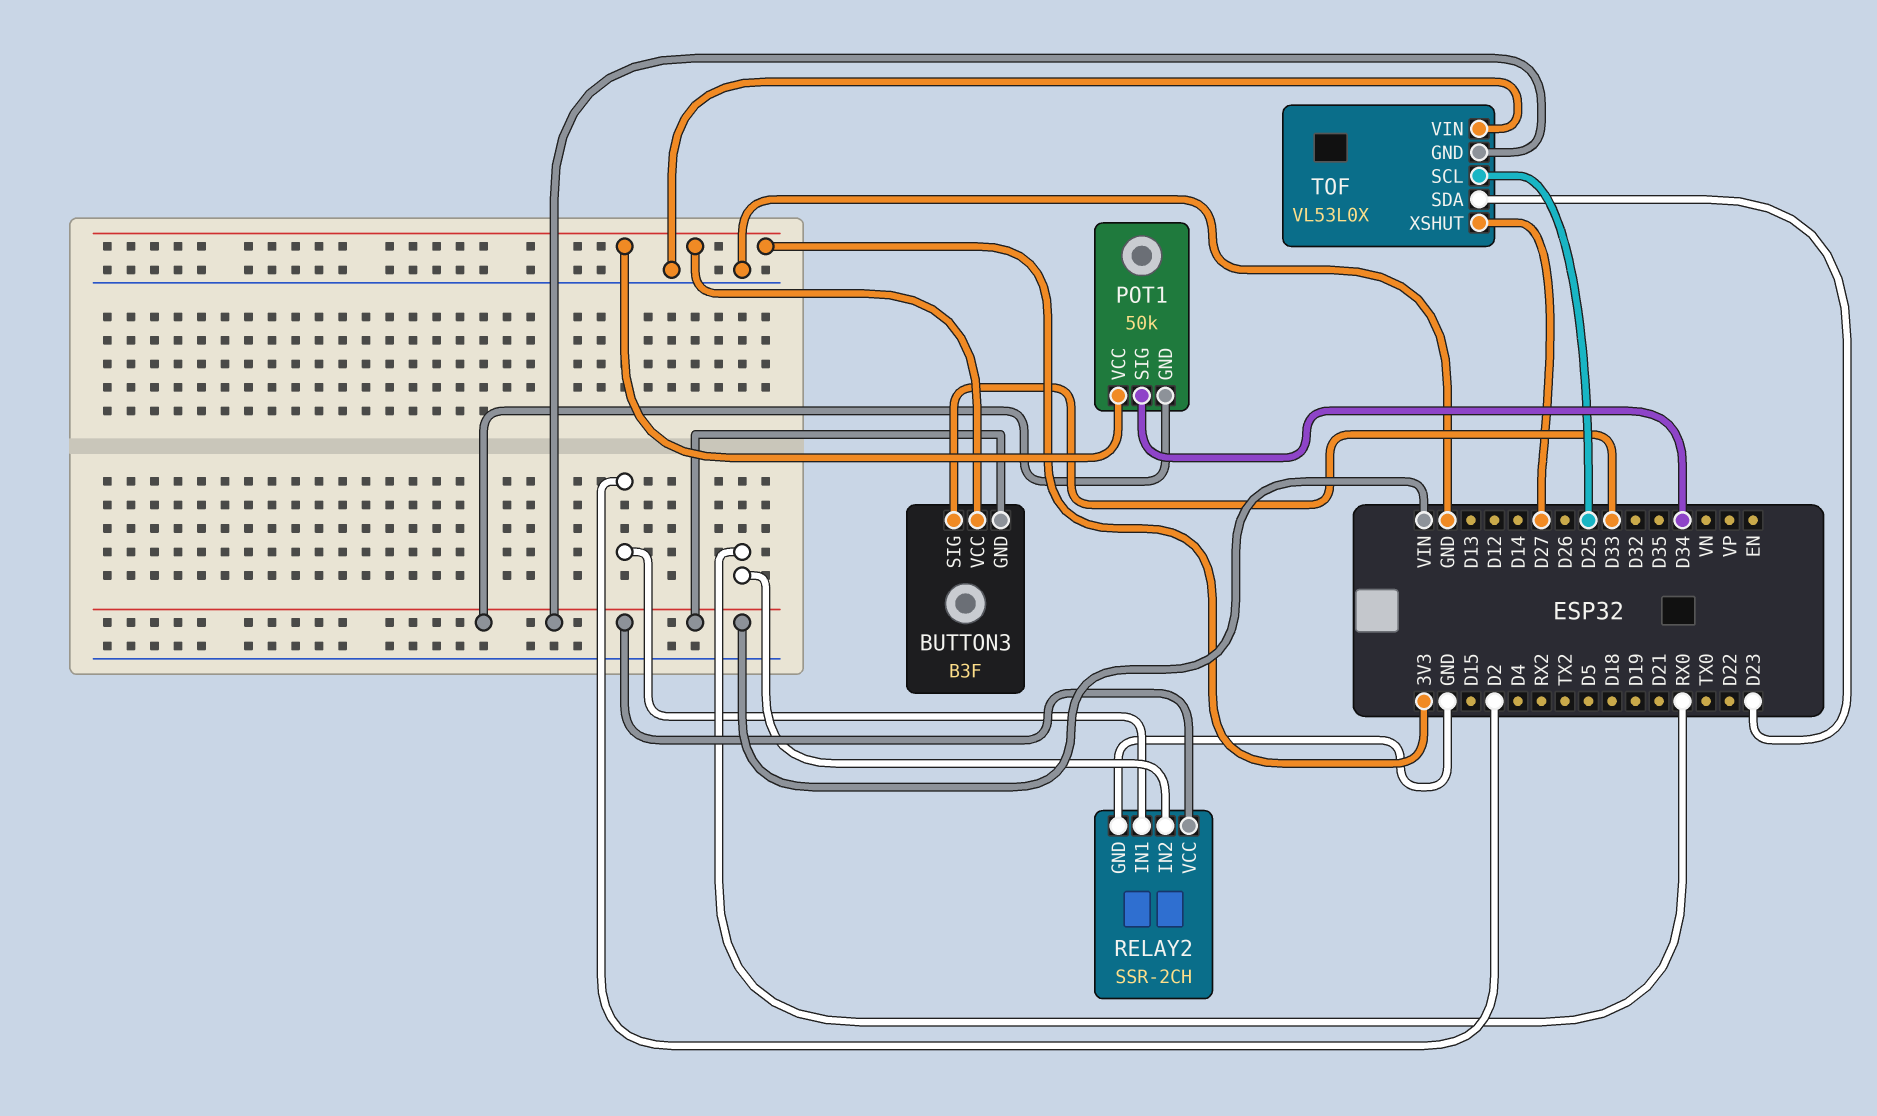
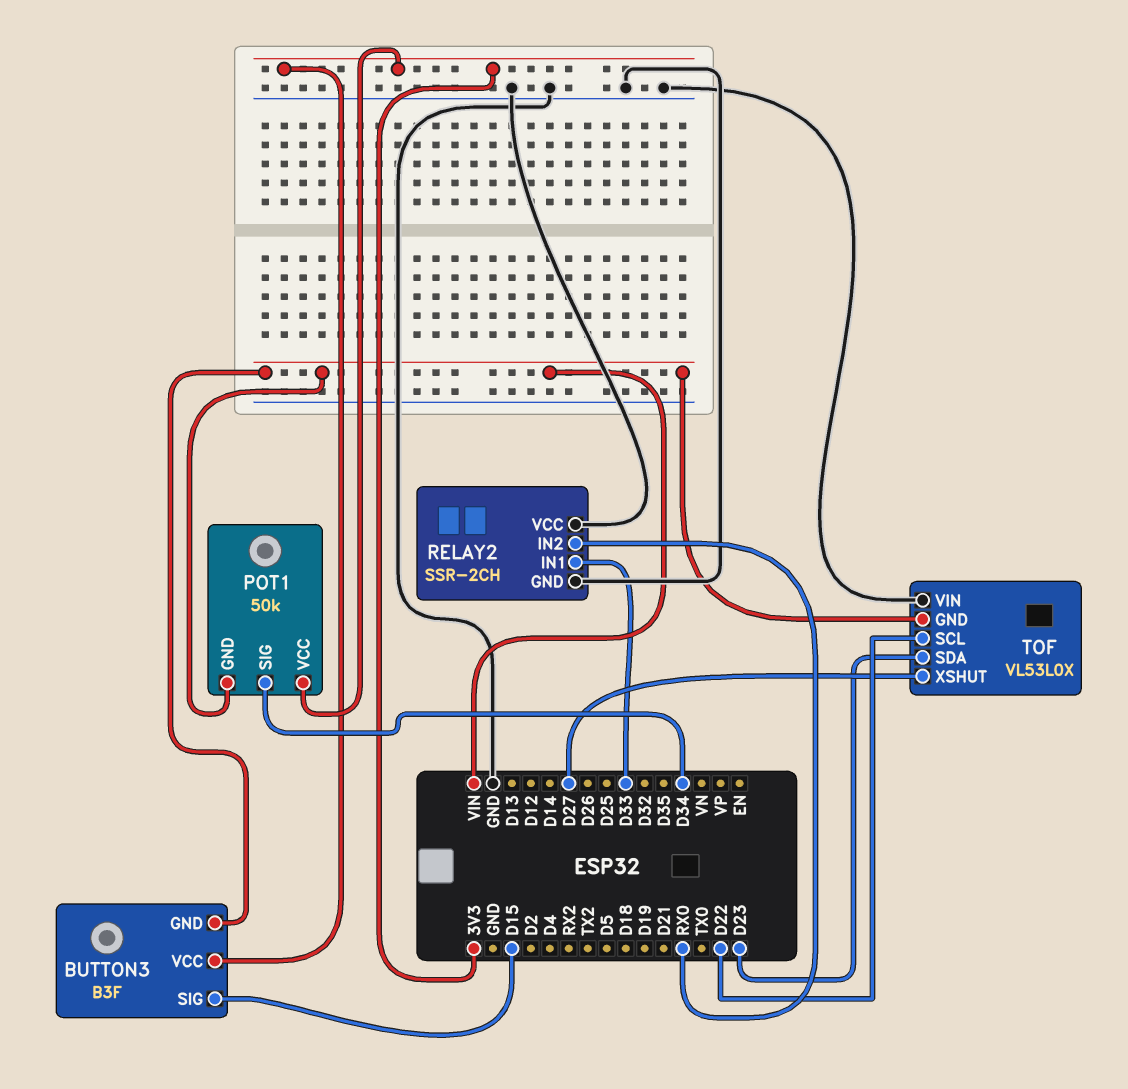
BUTTON3 pin SIG: D33 -> D15
RELAY2 pin IN1: D2 -> D33
RELAY2 pin VCC: VIN -> GND
TOF pin SCL: D25 -> D22

